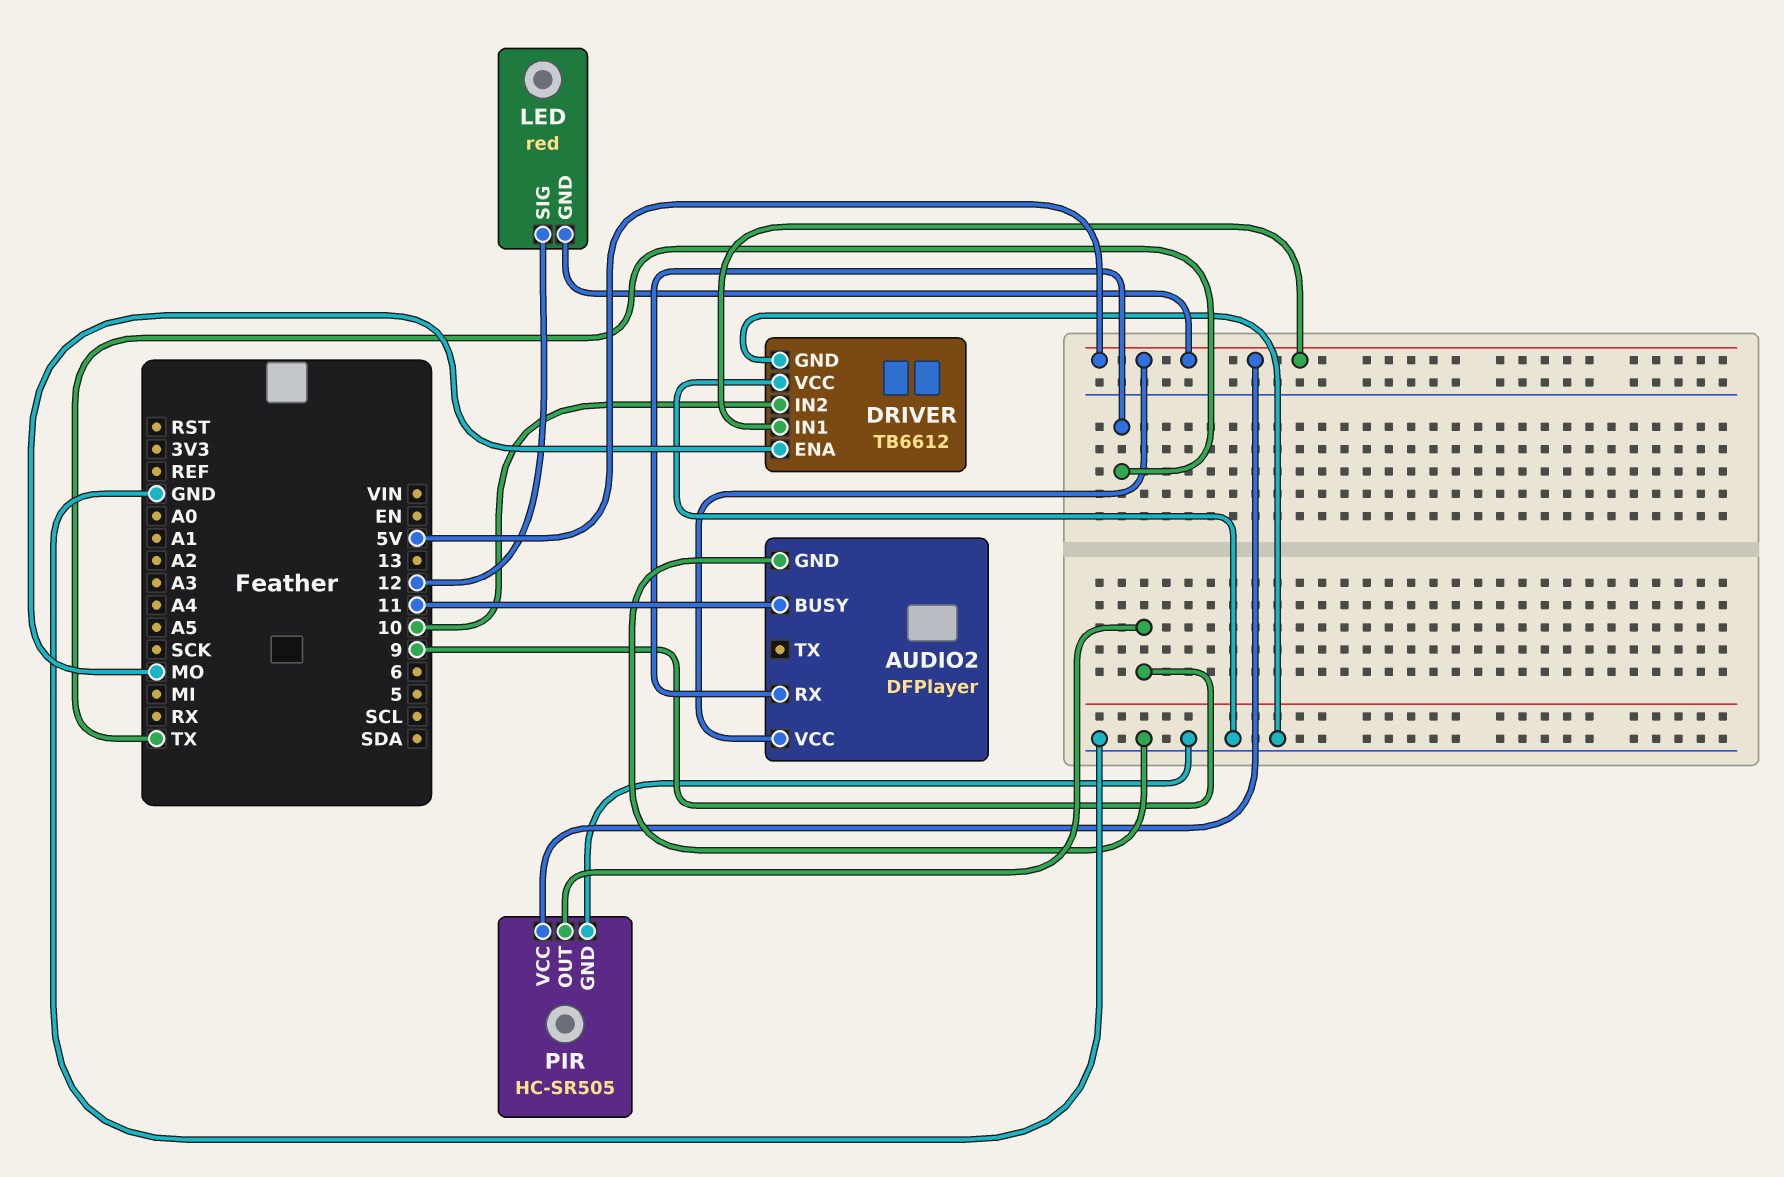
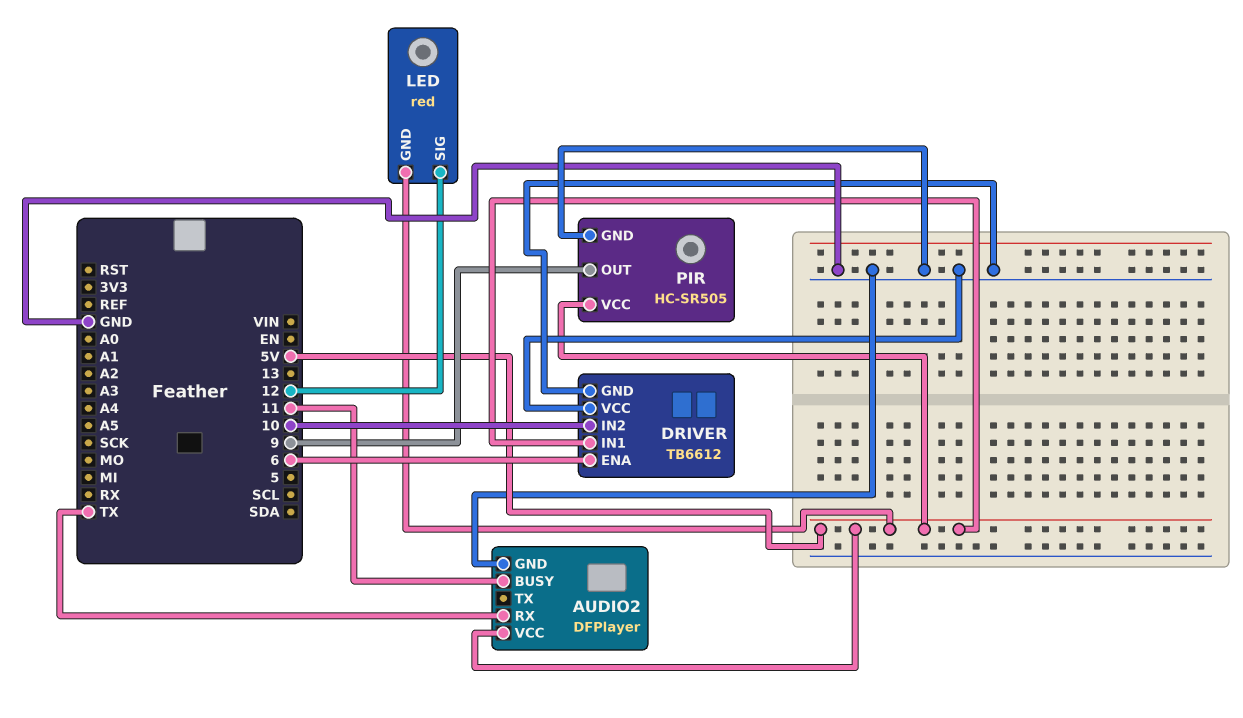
DRIVER pin ENA: MO -> 6

